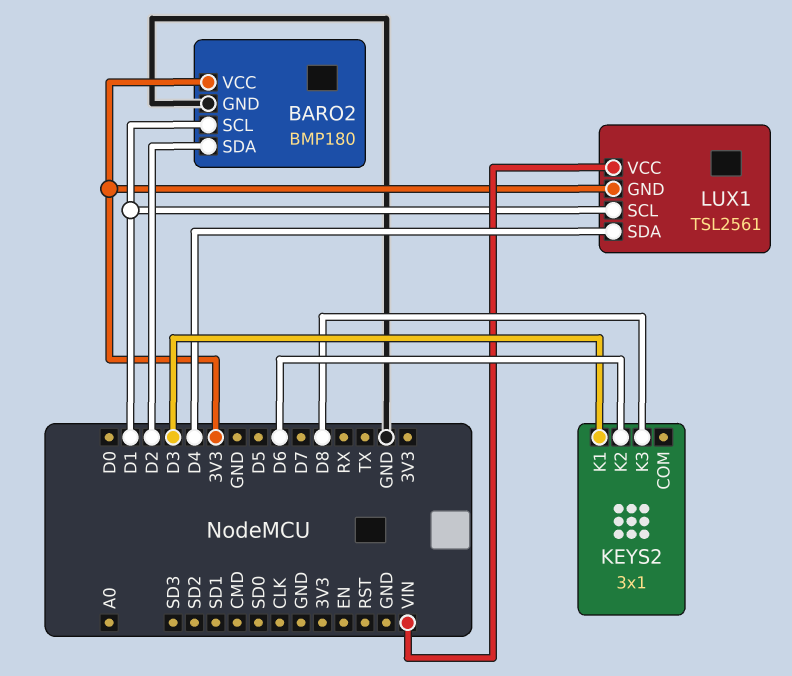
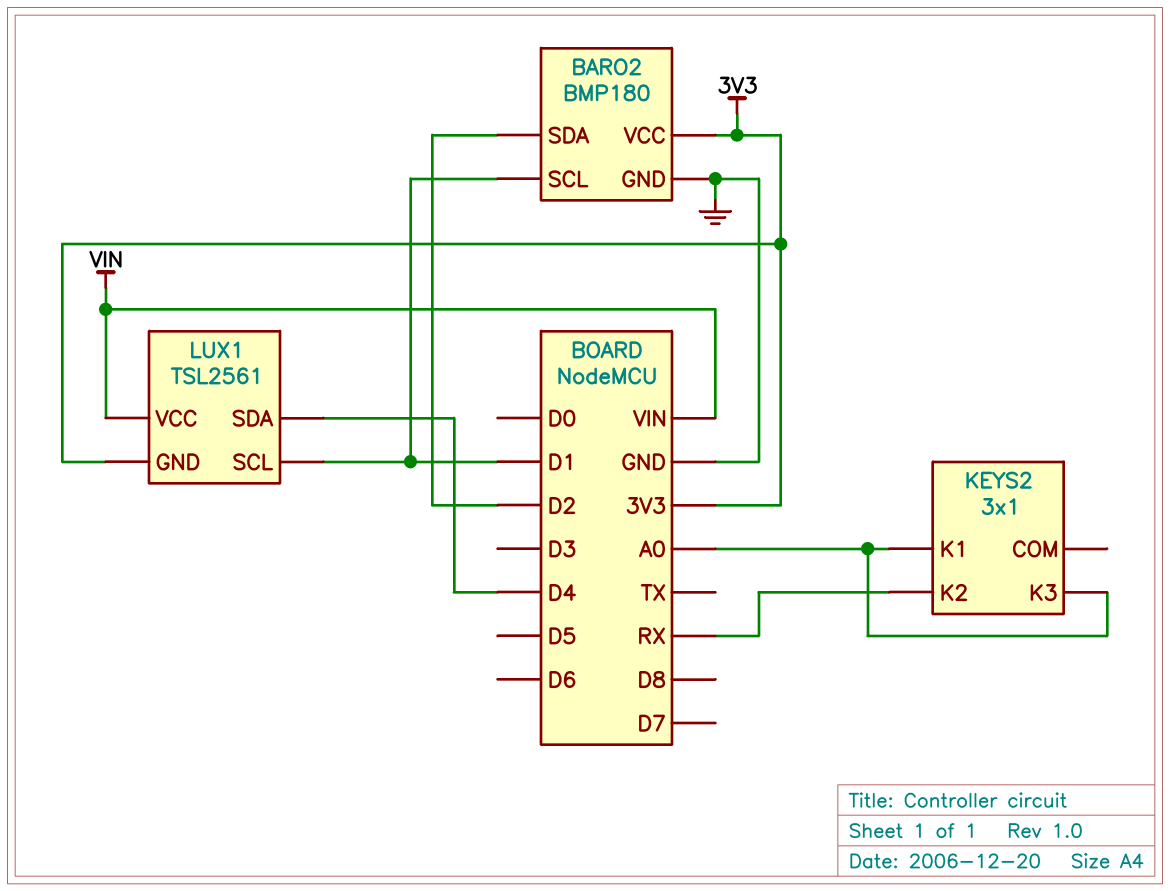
KEYS2 pin K1: D3 -> A0
KEYS2 pin K2: D6 -> RX
KEYS2 pin K3: D8 -> A0

